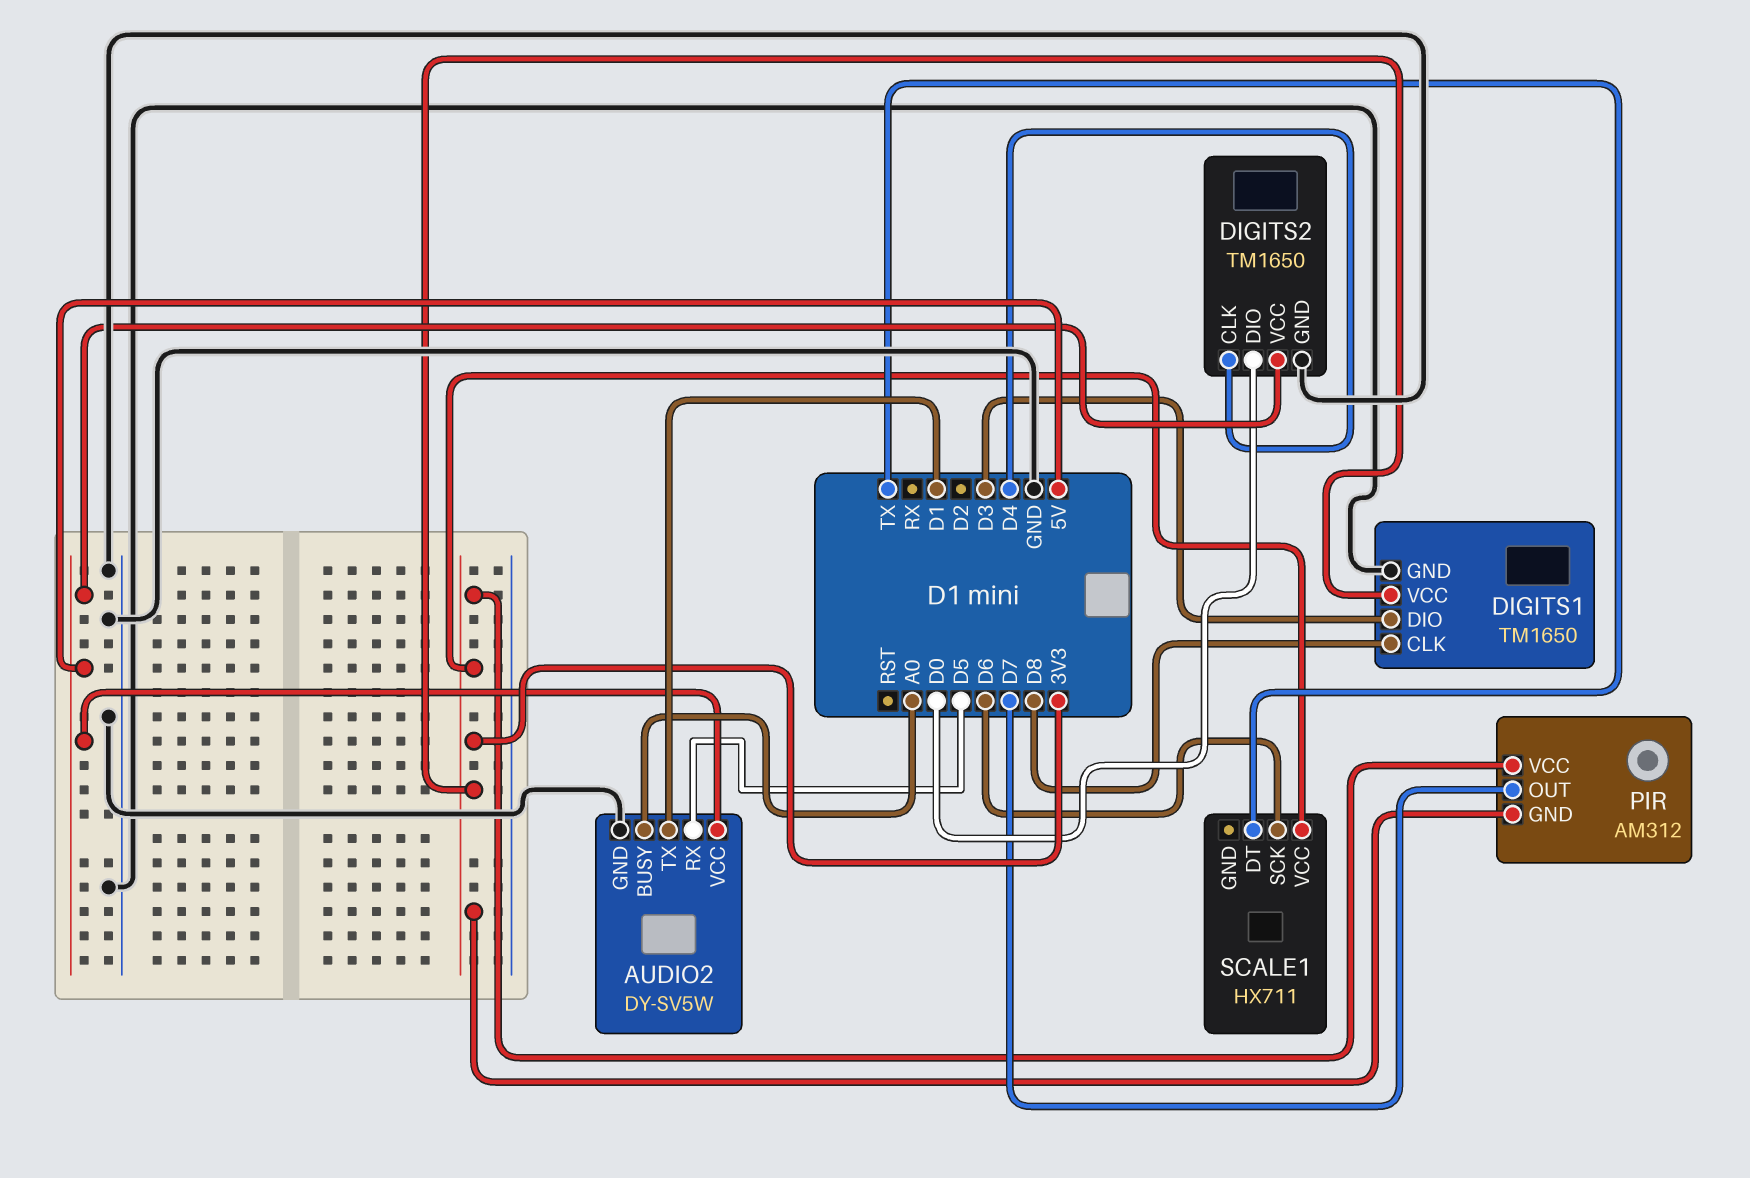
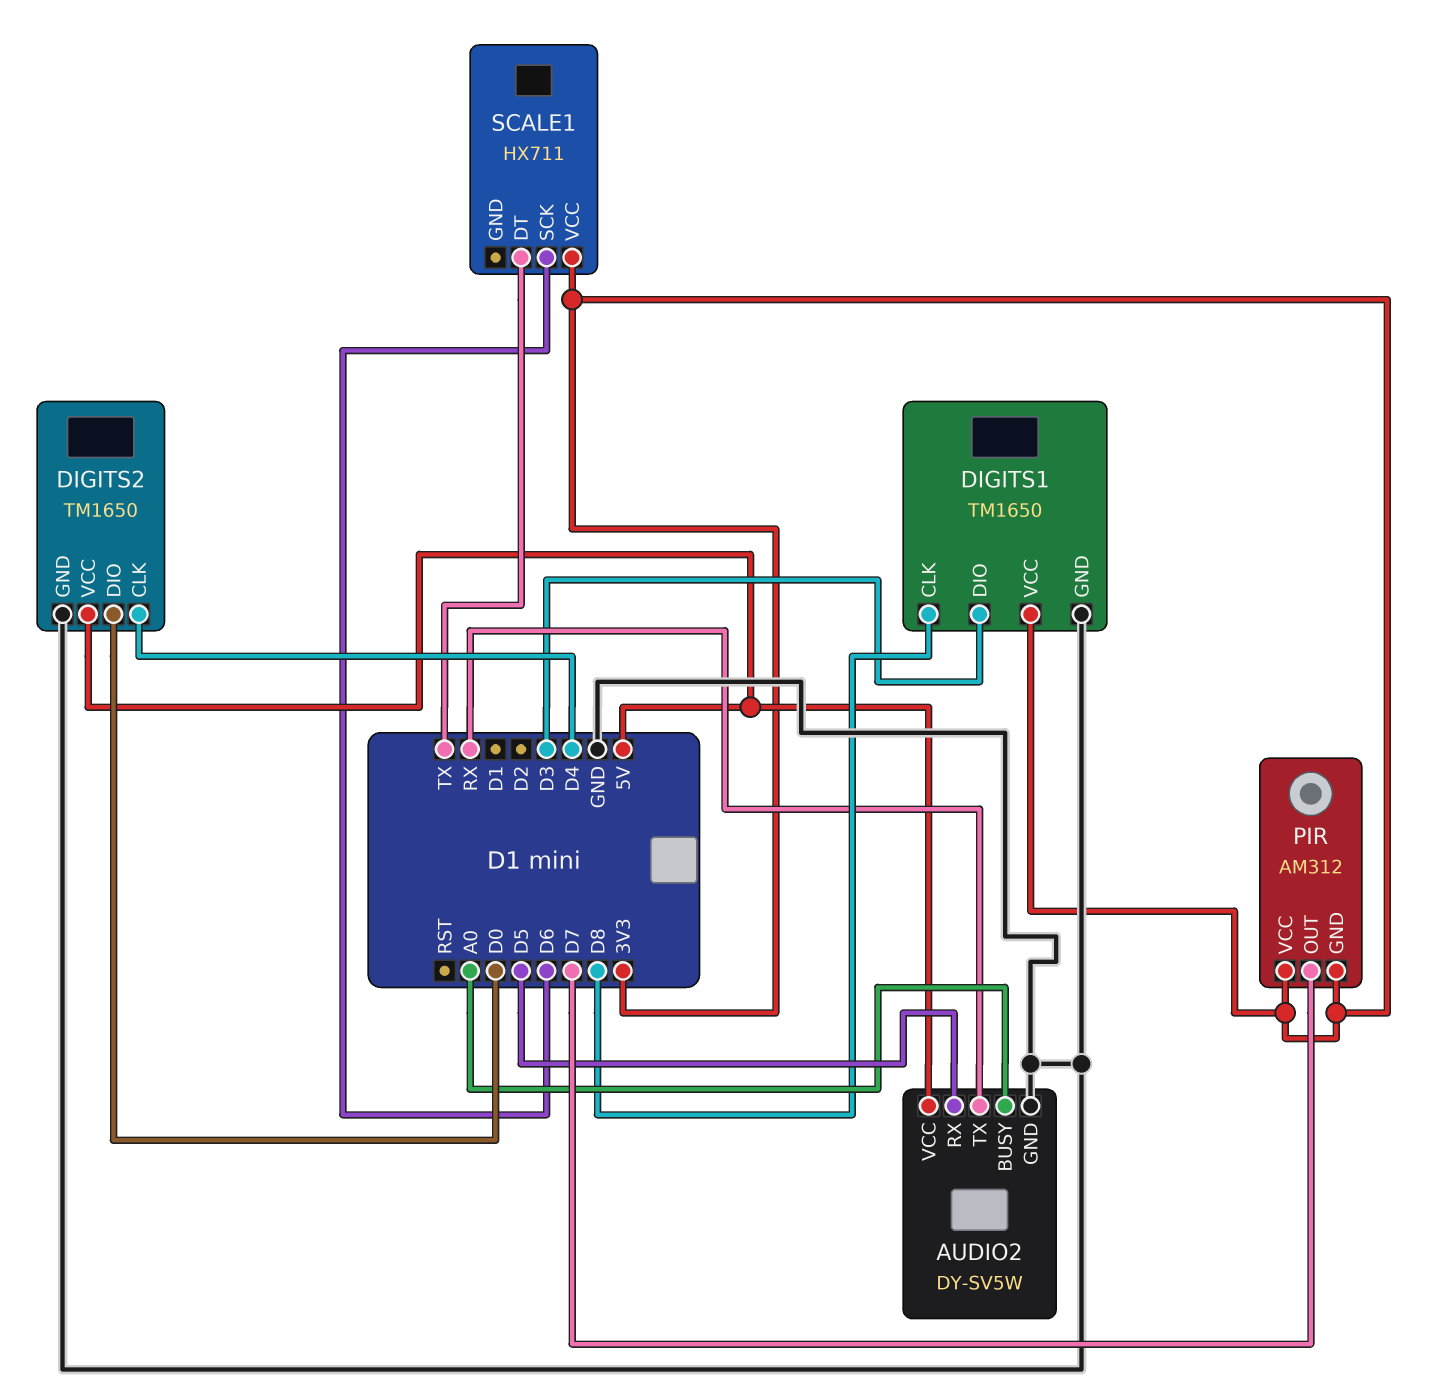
AUDIO2 pin TX: D1 -> RX

